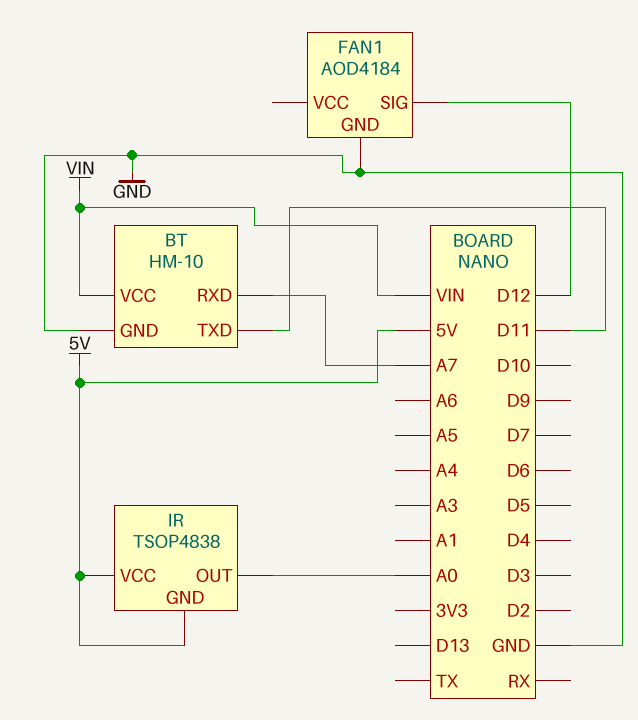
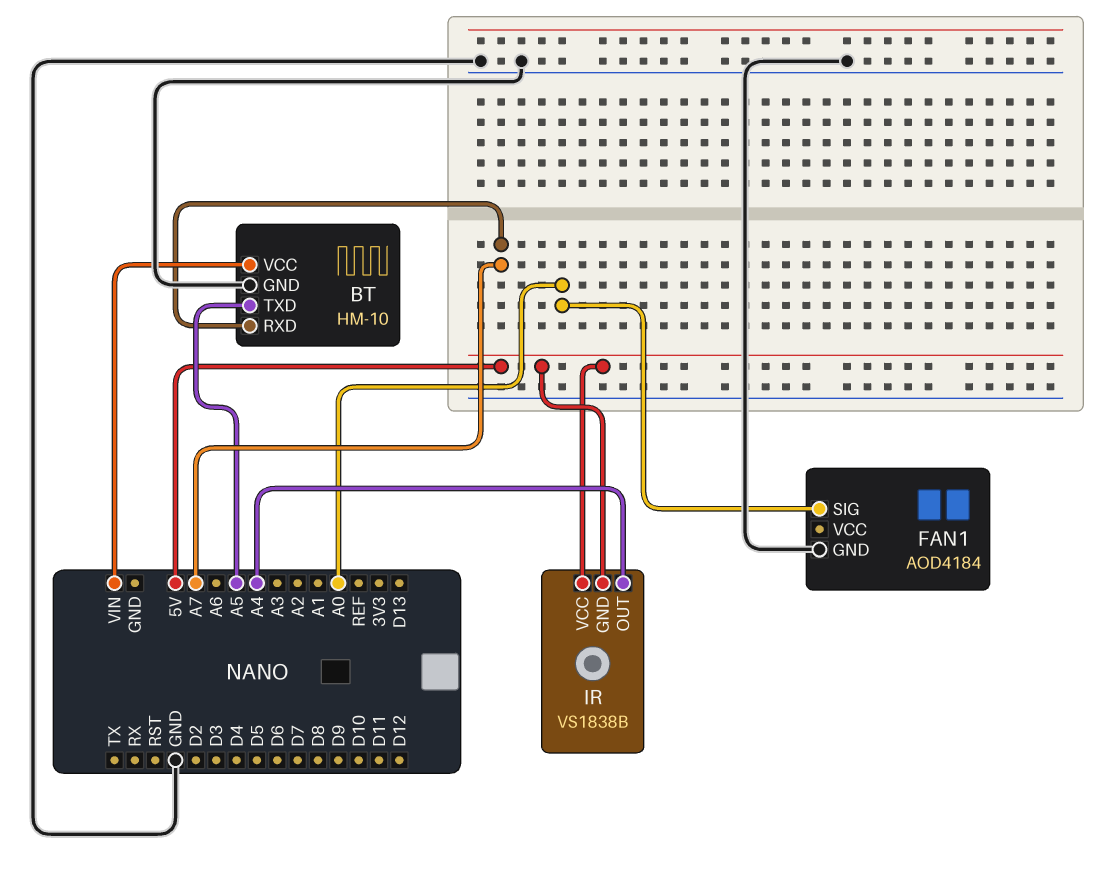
BT pin TXD: D11 -> A5
FAN1 pin SIG: D12 -> A0
IR: TSOP4838 -> VS1838B
IR pin OUT: A0 -> A4

